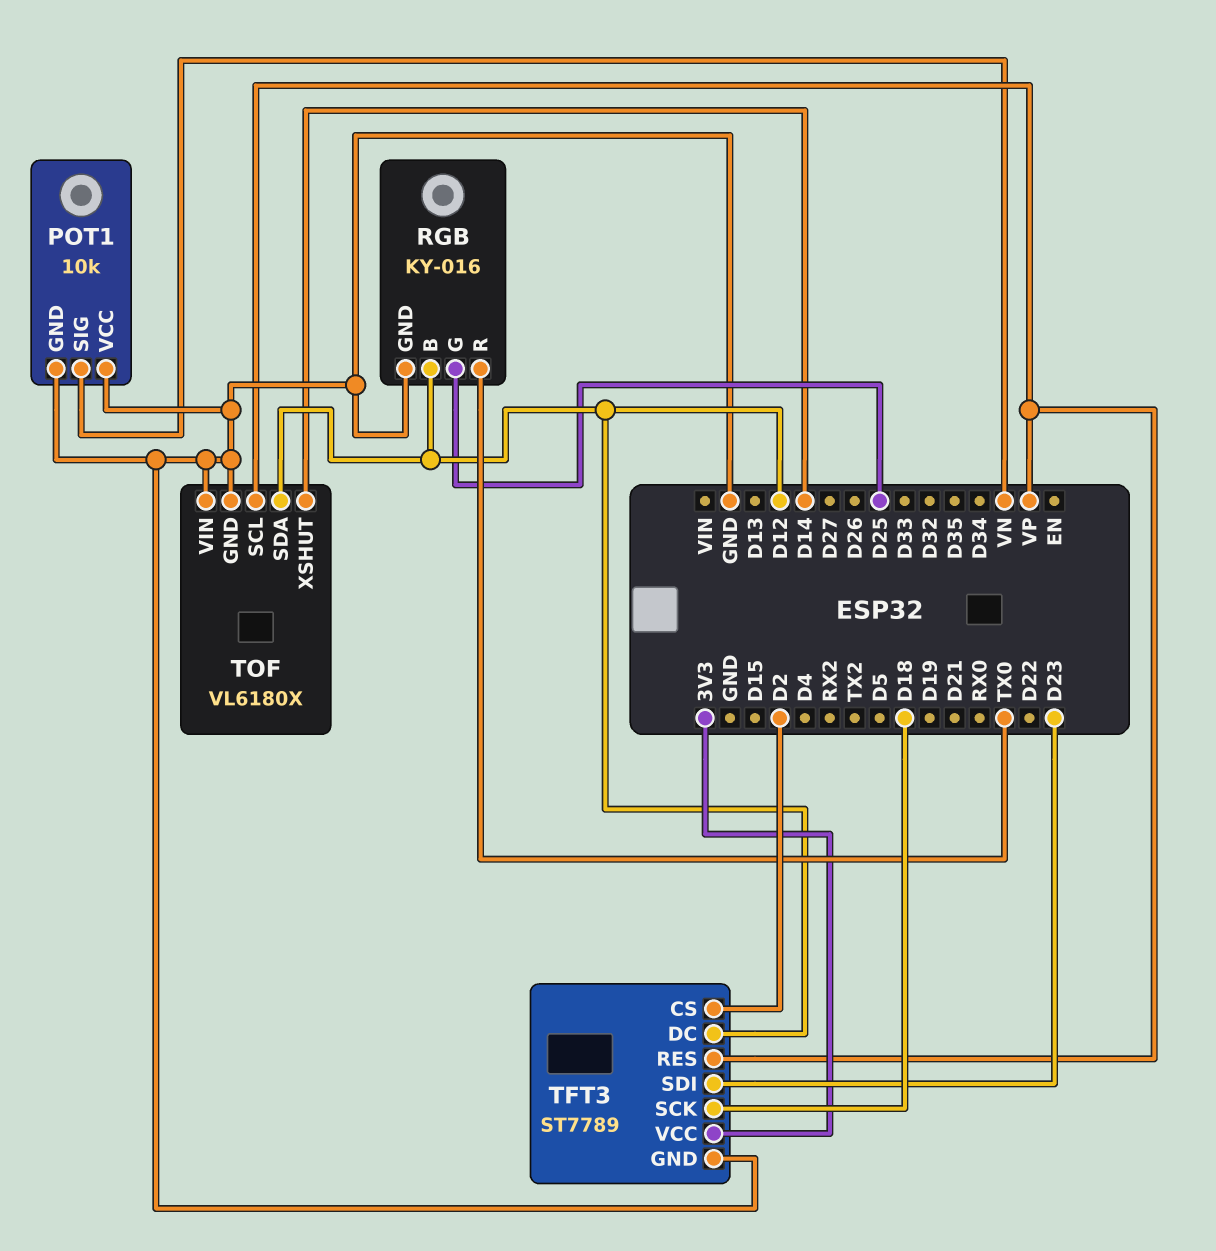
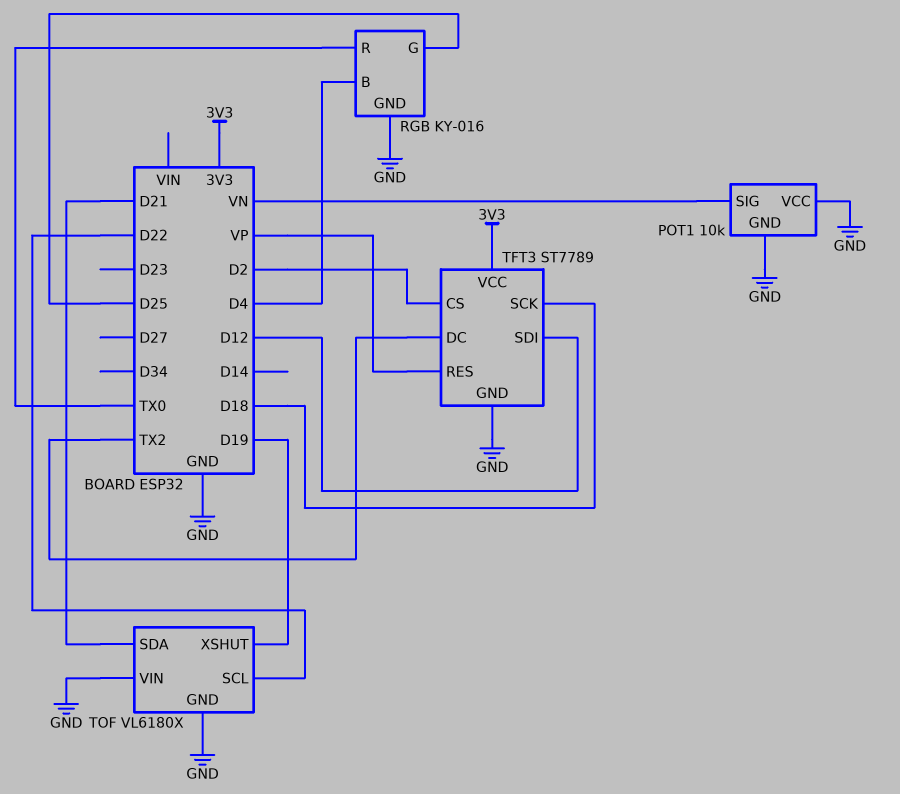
RGB pin B: D12 -> D4
TFT3 pin DC: D12 -> TX2
TFT3 pin SDI: D23 -> D12
TOF pin SCL: VP -> D22
TOF pin SDA: D12 -> D21
TOF pin XSHUT: D14 -> D19

